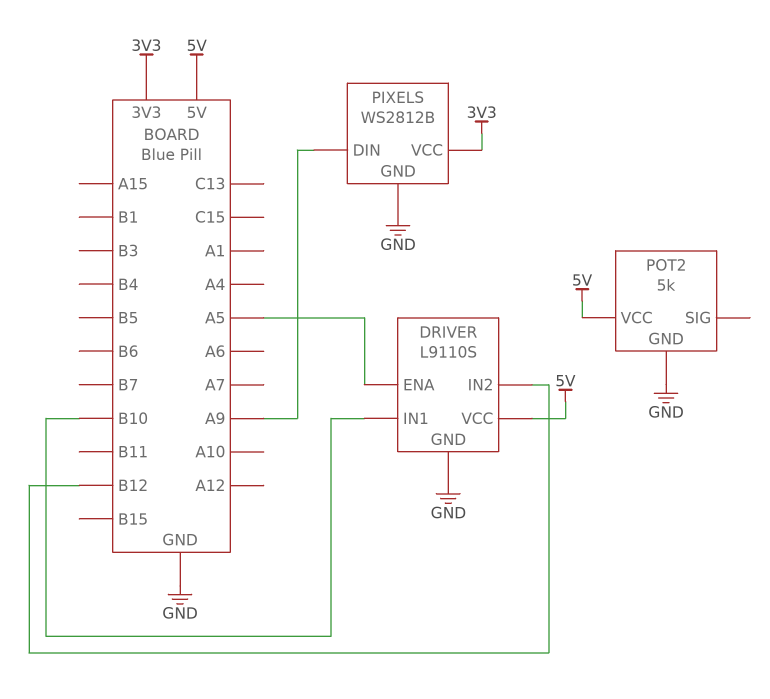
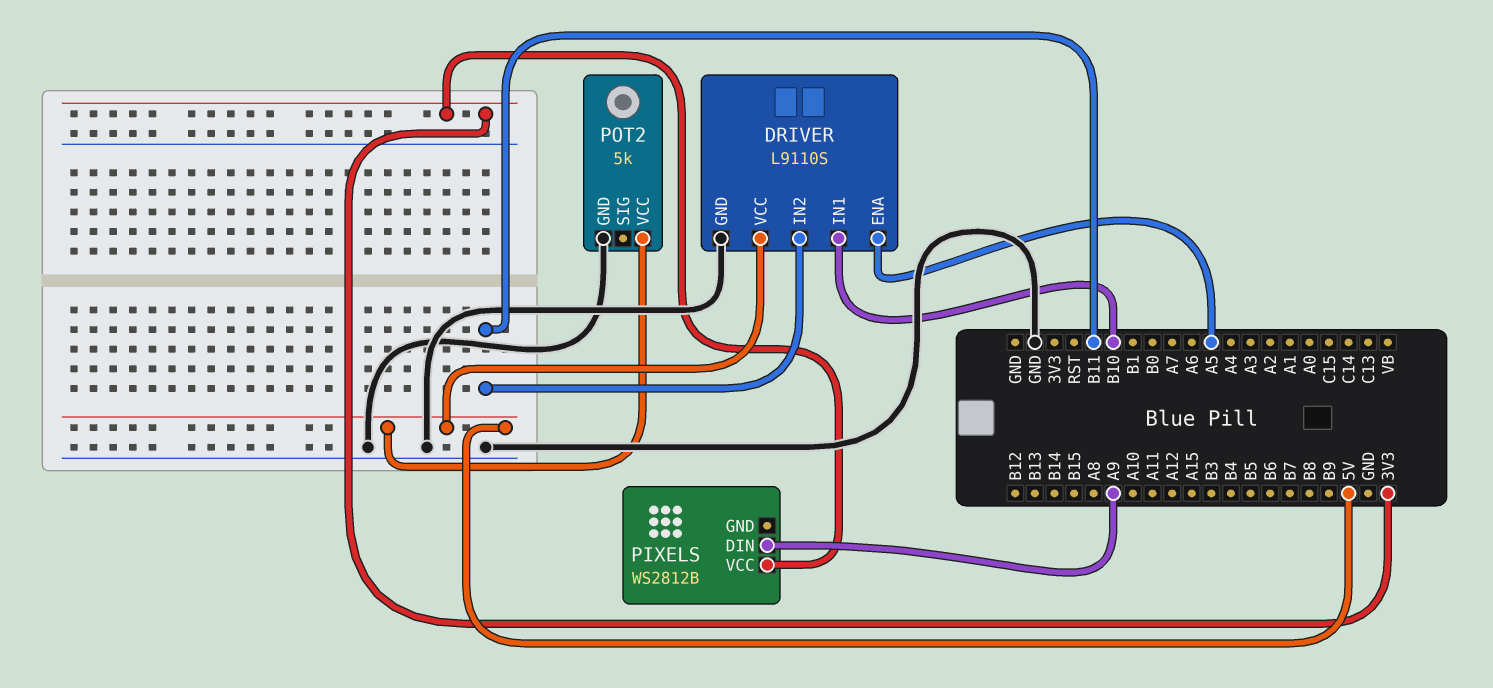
DRIVER pin IN2: B12 -> B11
PIXELS pin GND: GND -> none

